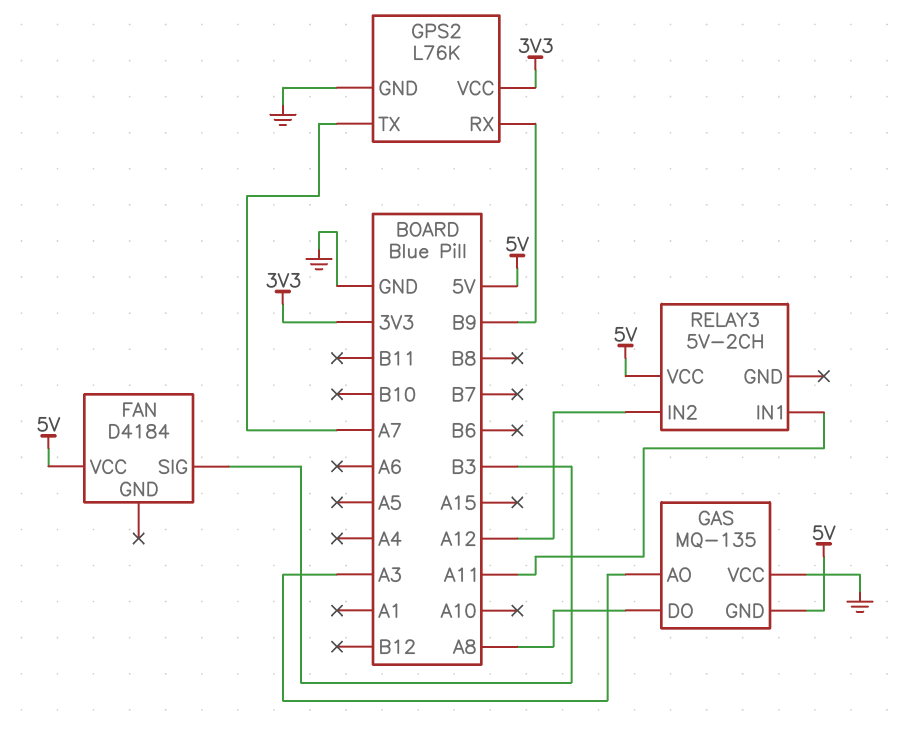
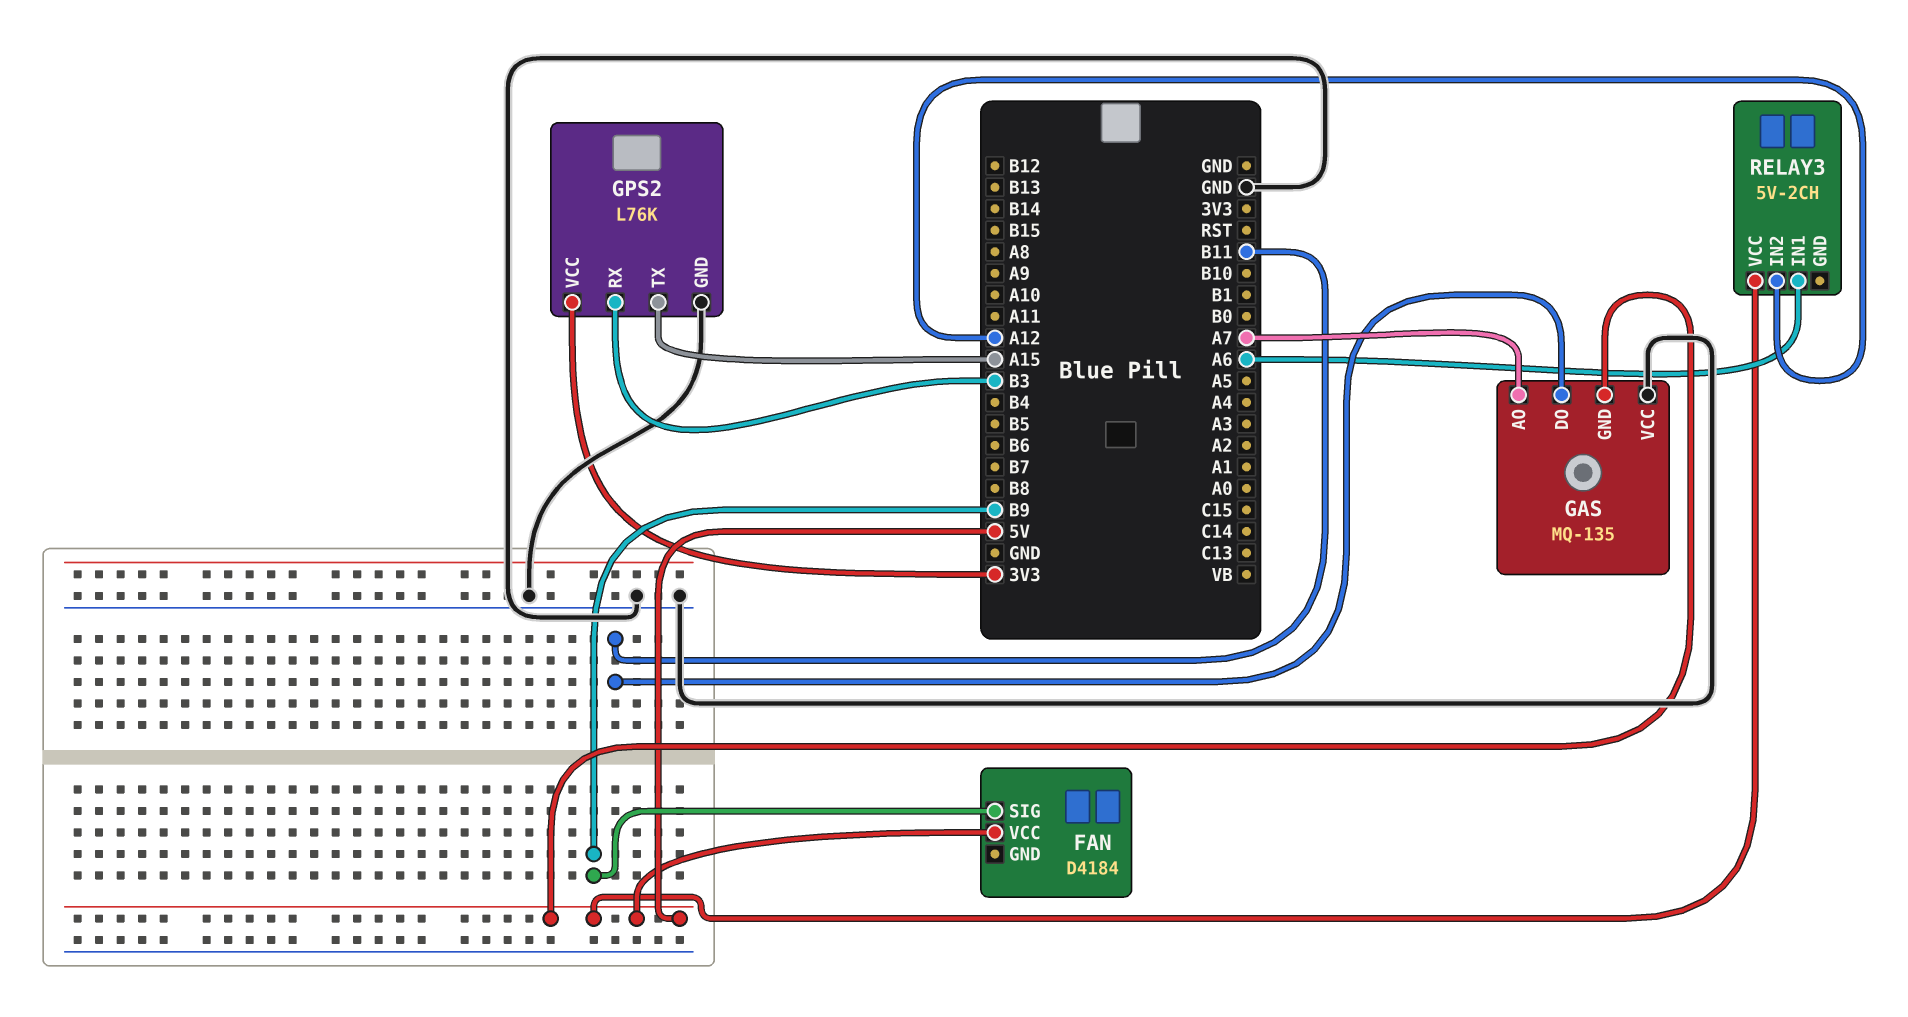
FAN pin SIG: B3 -> B9
GAS pin AO: A3 -> A7
GAS pin DO: A8 -> B11
GPS2 pin RX: B9 -> B3
GPS2 pin TX: A7 -> A15
RELAY3 pin IN1: A11 -> A6

